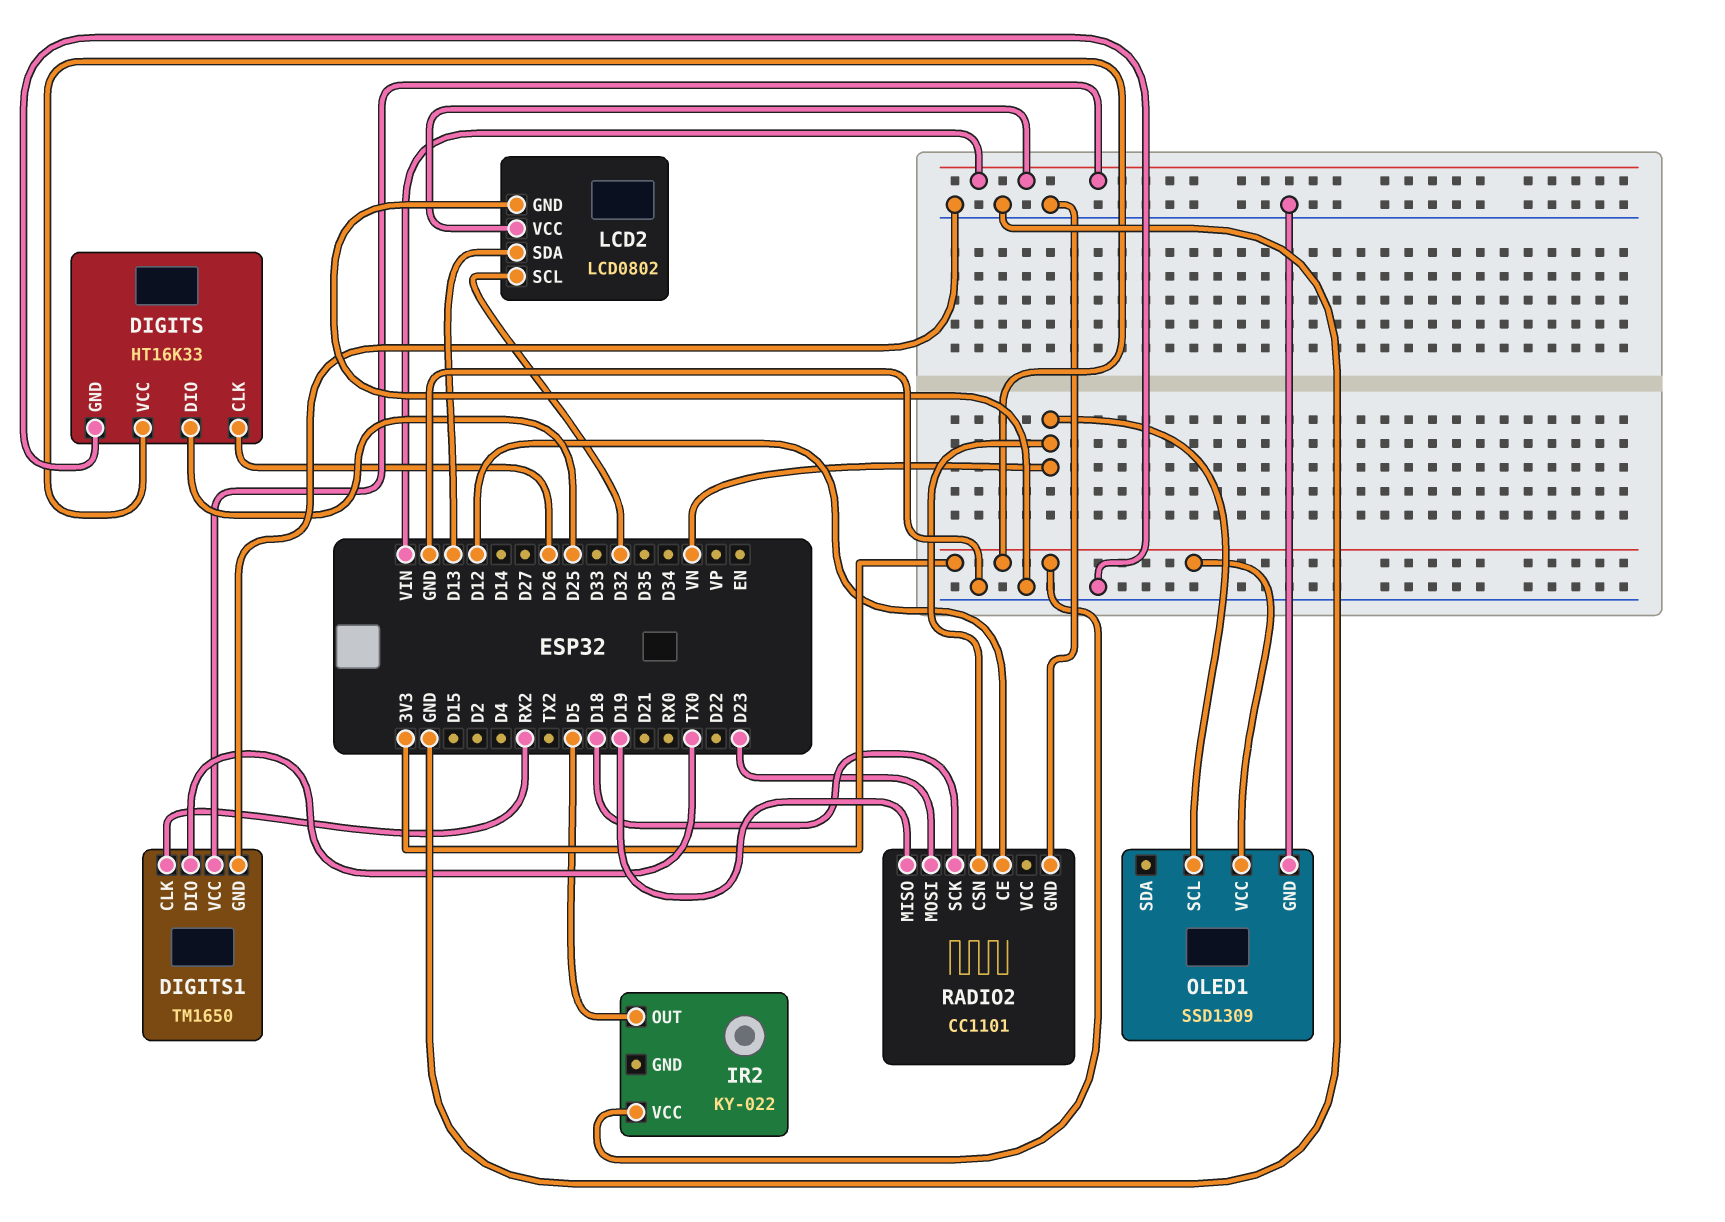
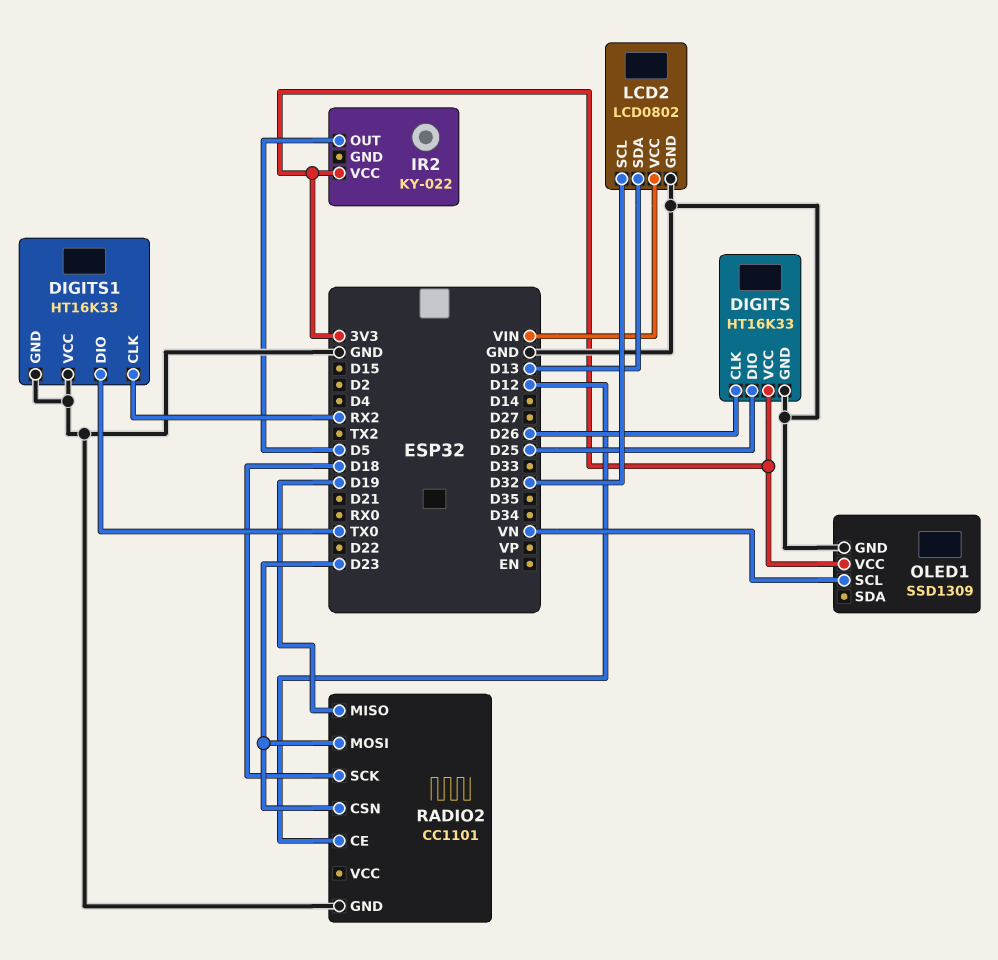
DIGITS1: TM1650 -> HT16K33
DIGITS1 pin VCC: VIN -> GND
RADIO2 pin CSN: VN -> D23

